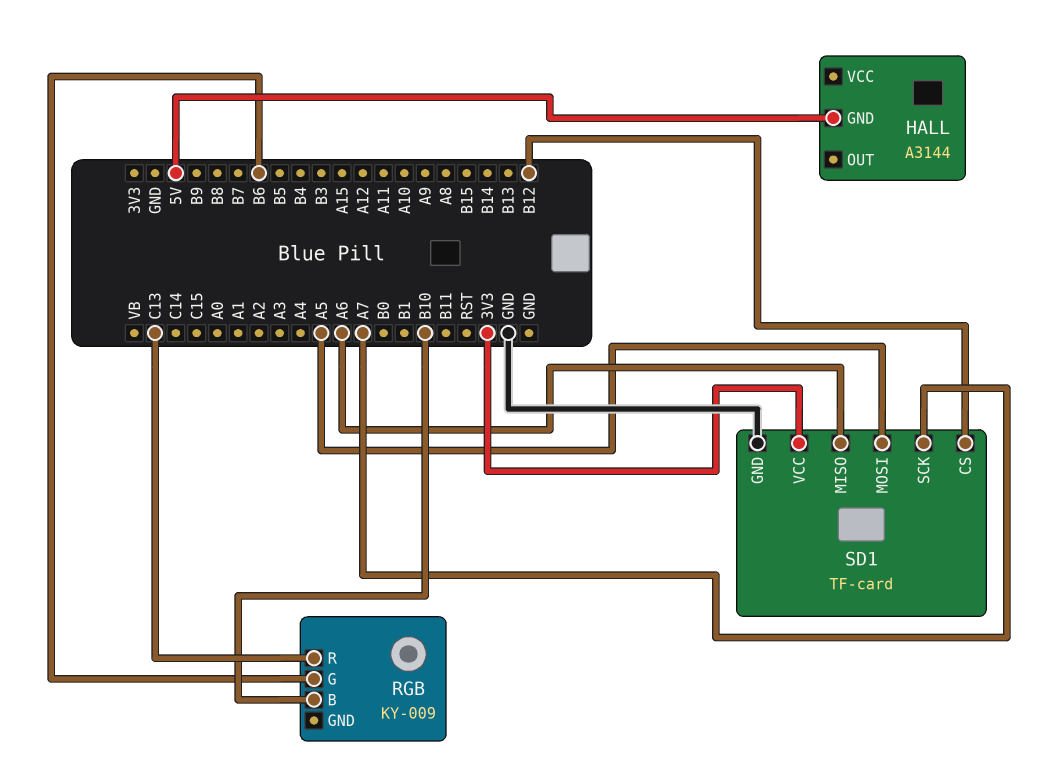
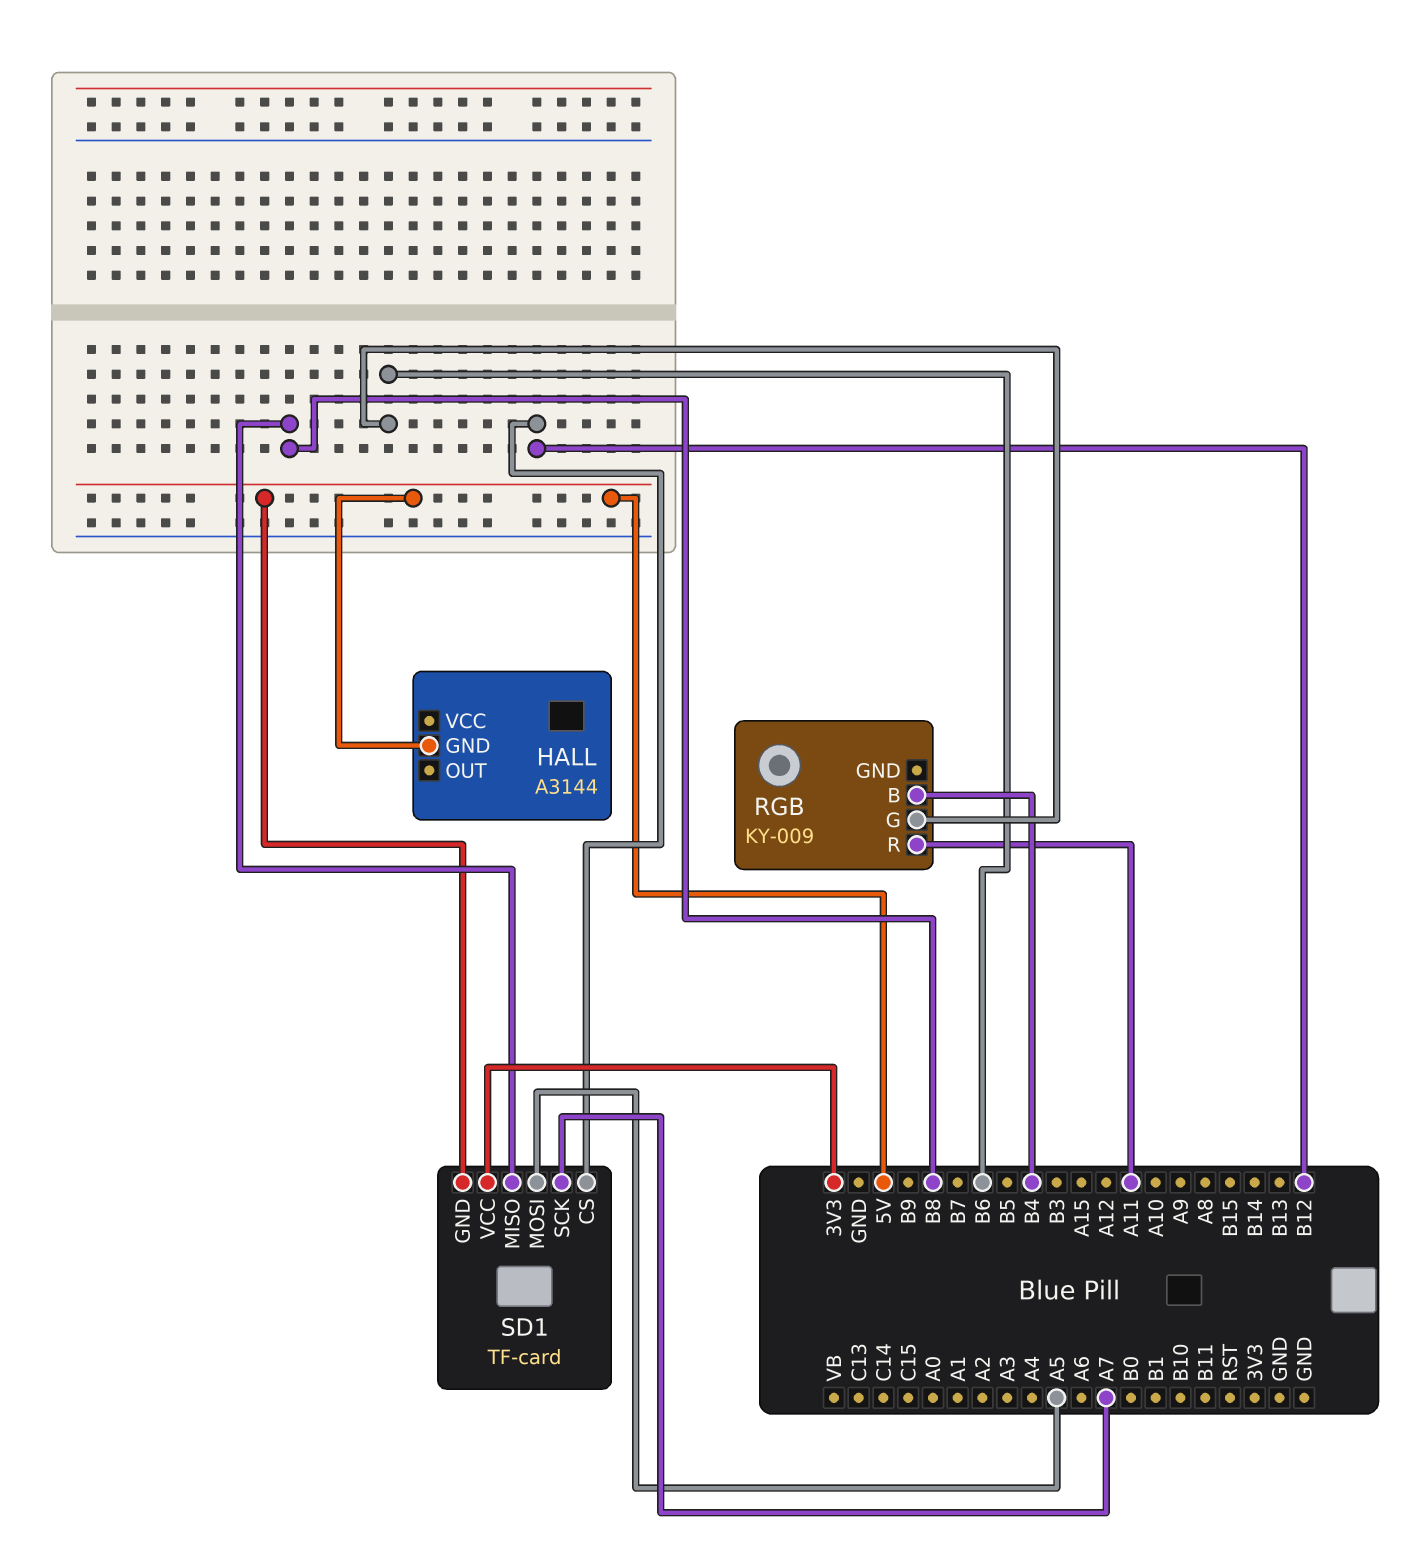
RGB pin B: B10 -> B4
RGB pin R: C13 -> A11
SD1 pin GND: GND -> 5V
SD1 pin MISO: A6 -> B8

